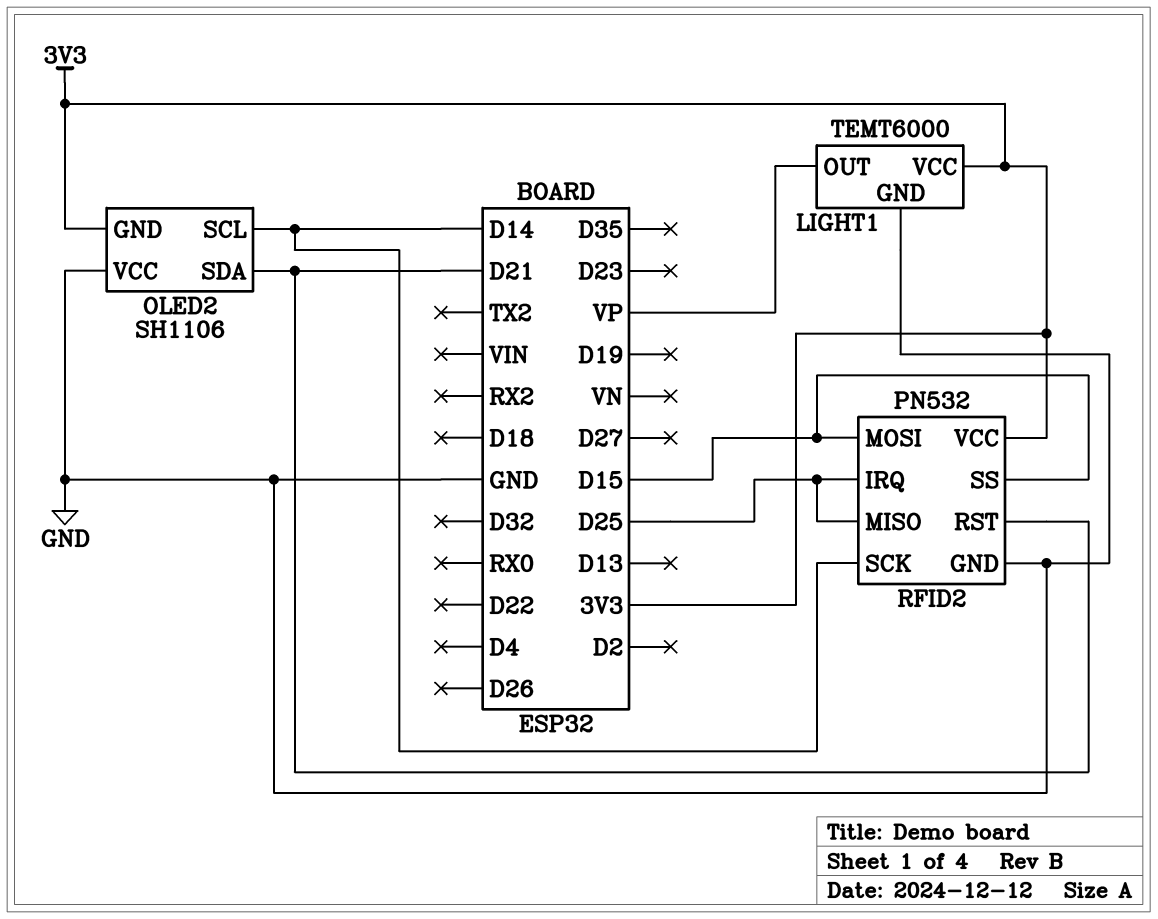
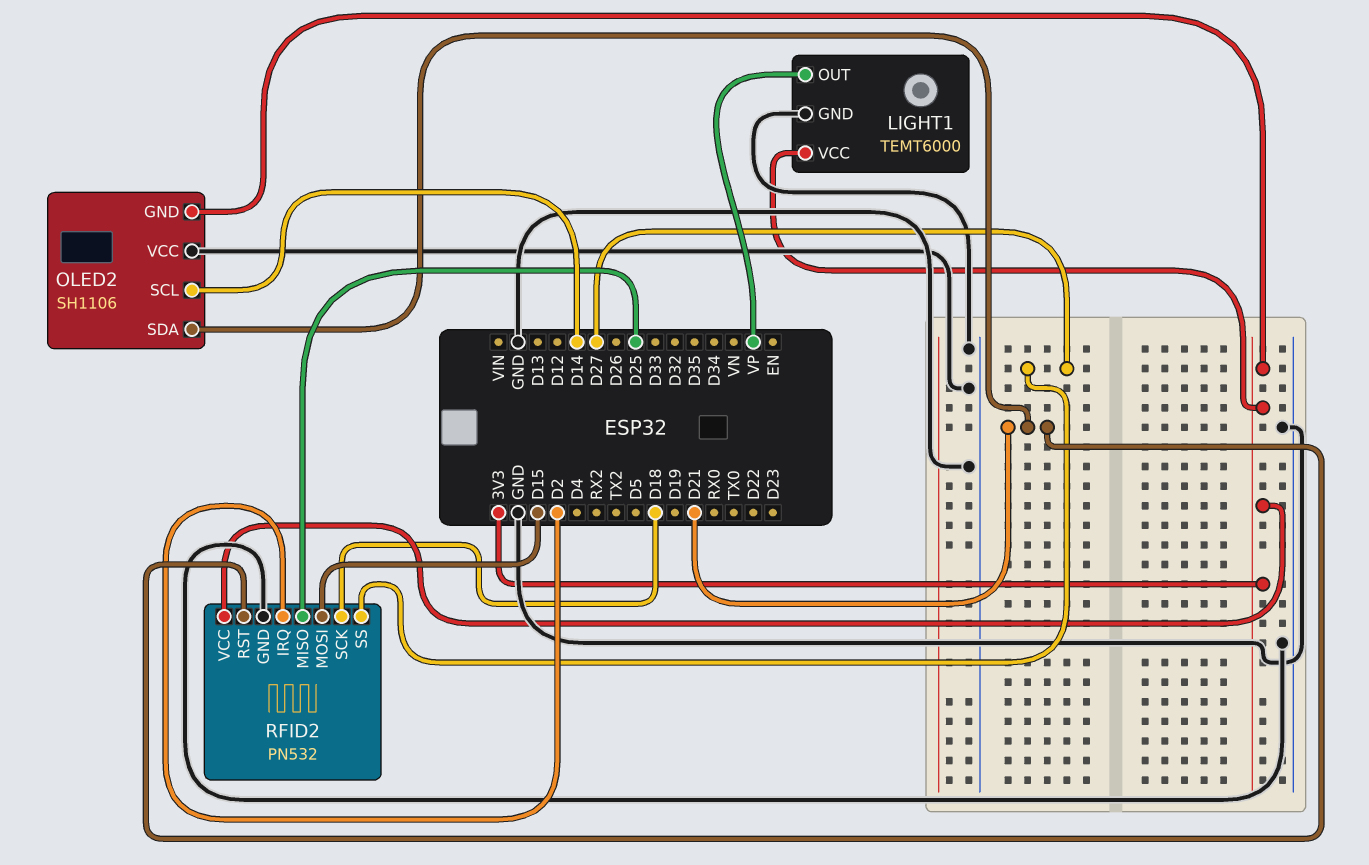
RFID2 pin IRQ: D25 -> D2
RFID2 pin SCK: D14 -> D18
RFID2 pin SS: D15 -> D27

